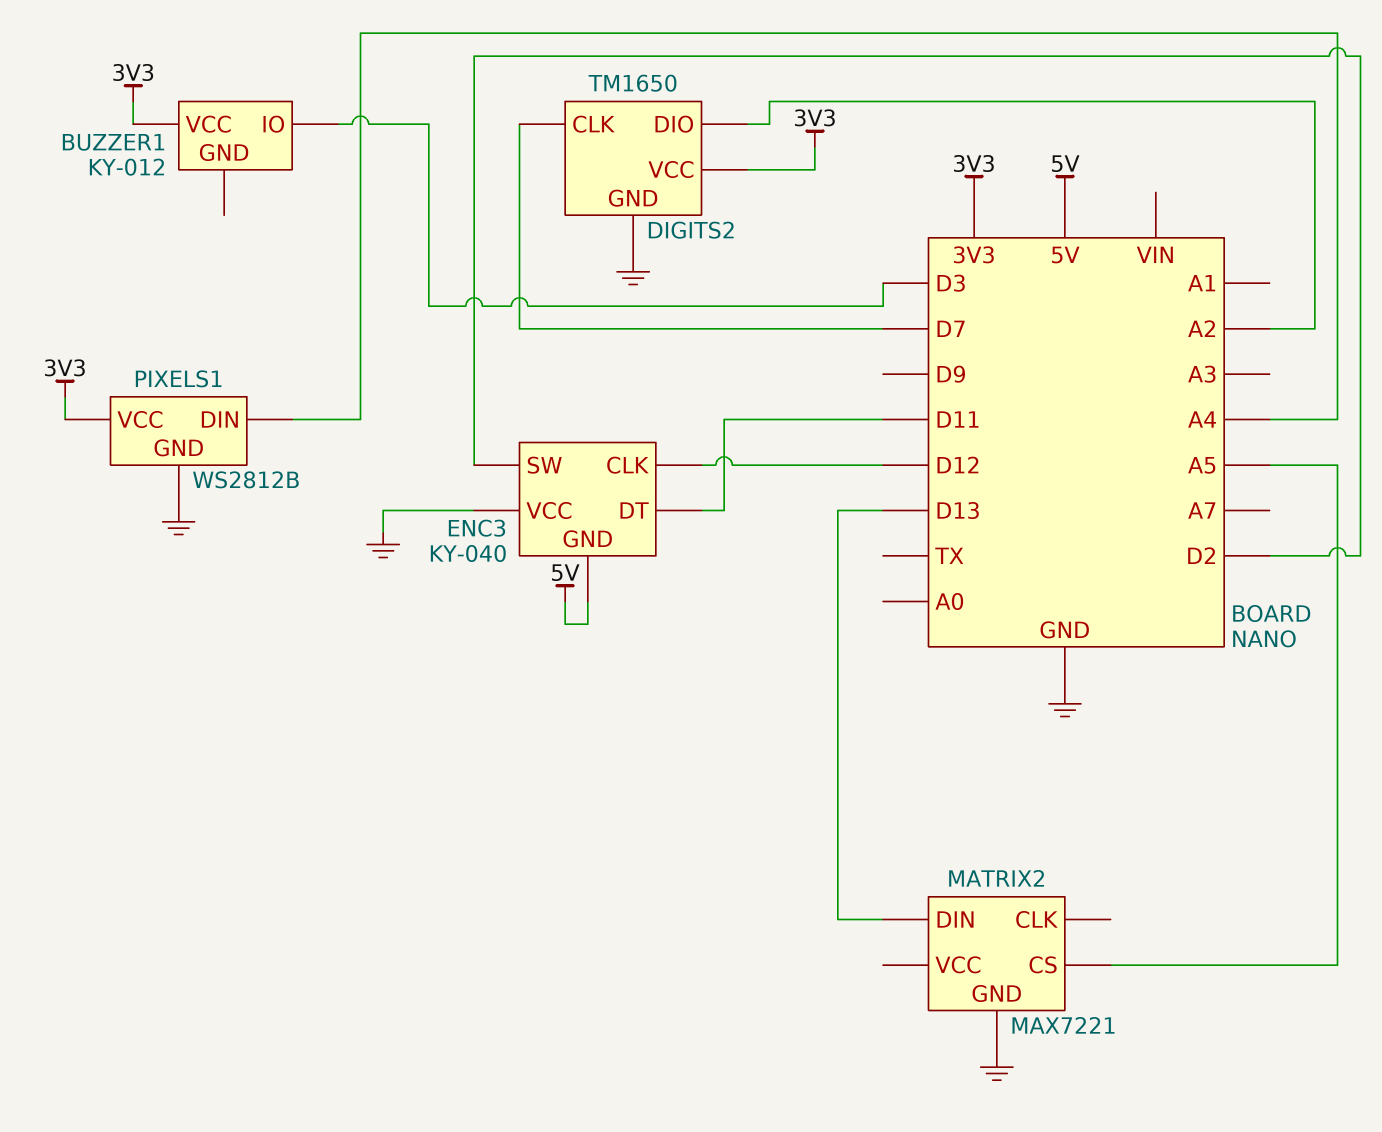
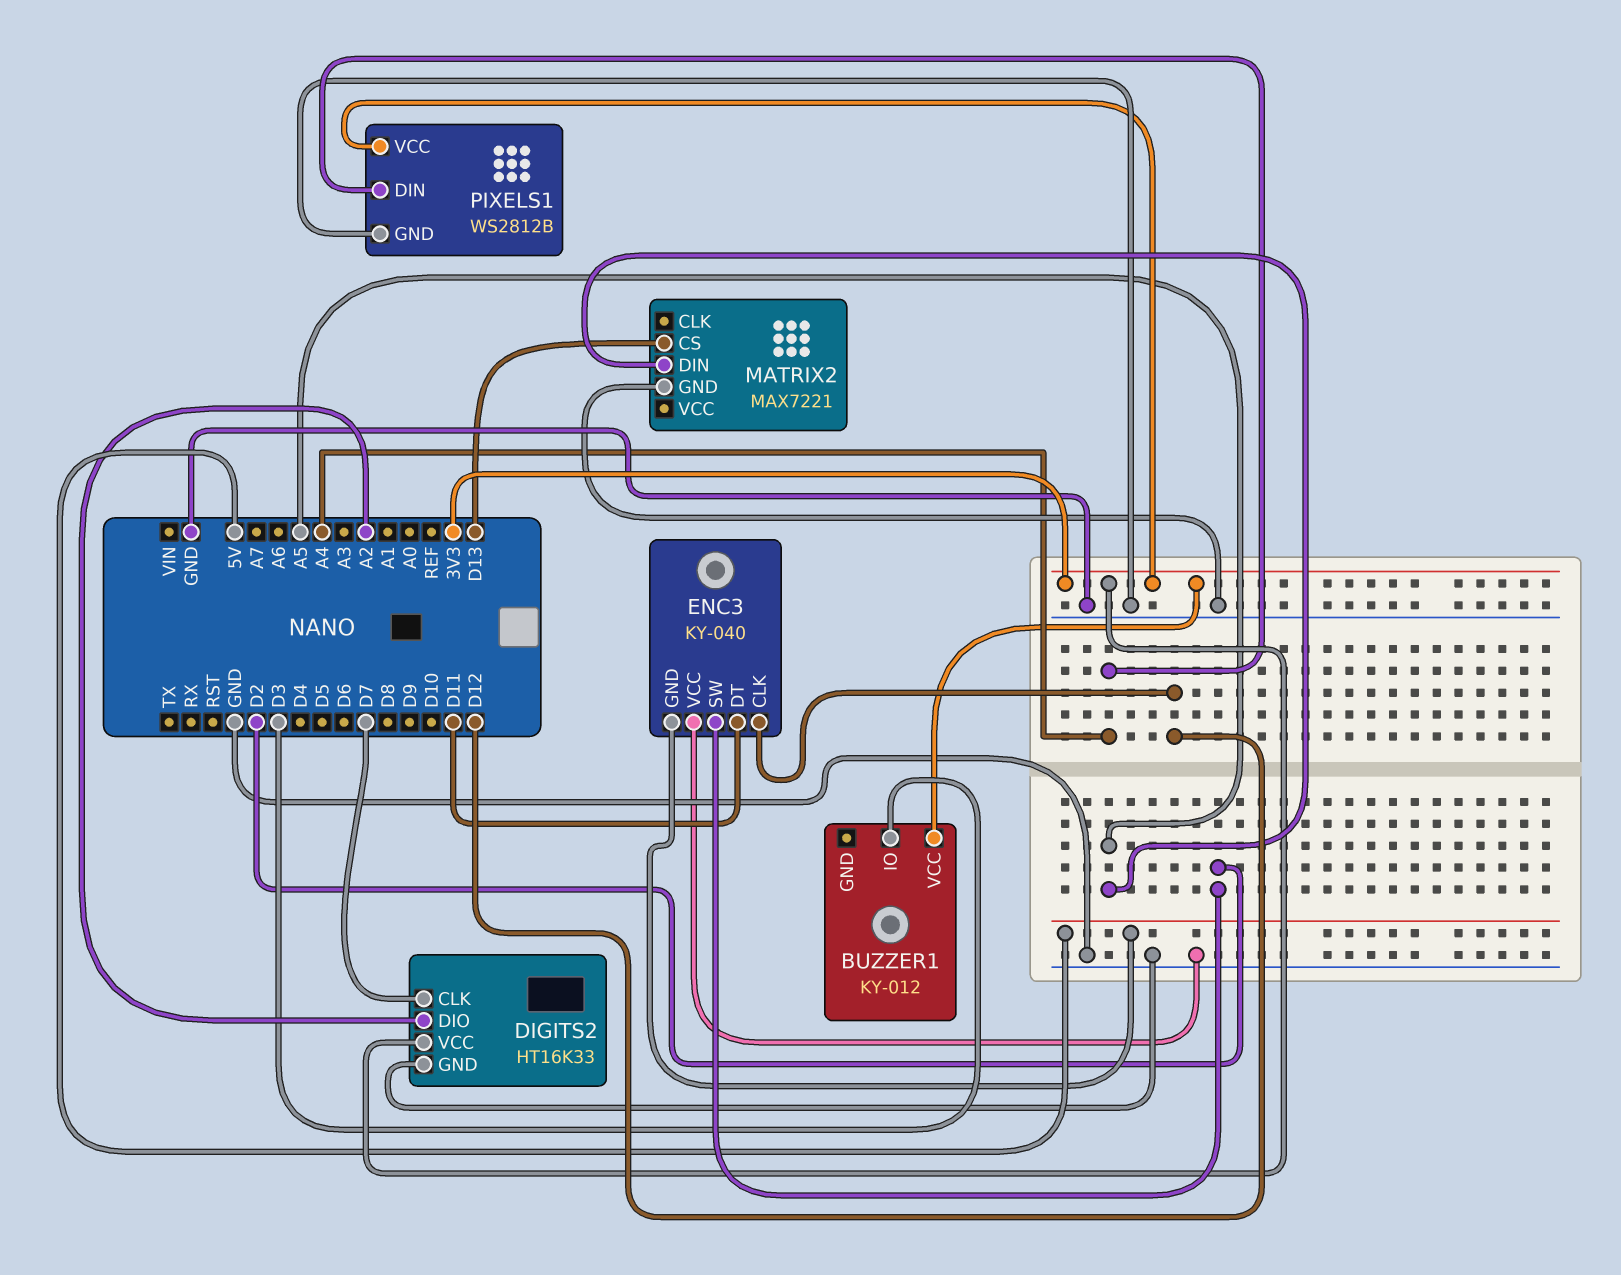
DIGITS2: TM1650 -> HT16K33
MATRIX2 pin CS: A5 -> D13
MATRIX2 pin DIN: D13 -> A5

